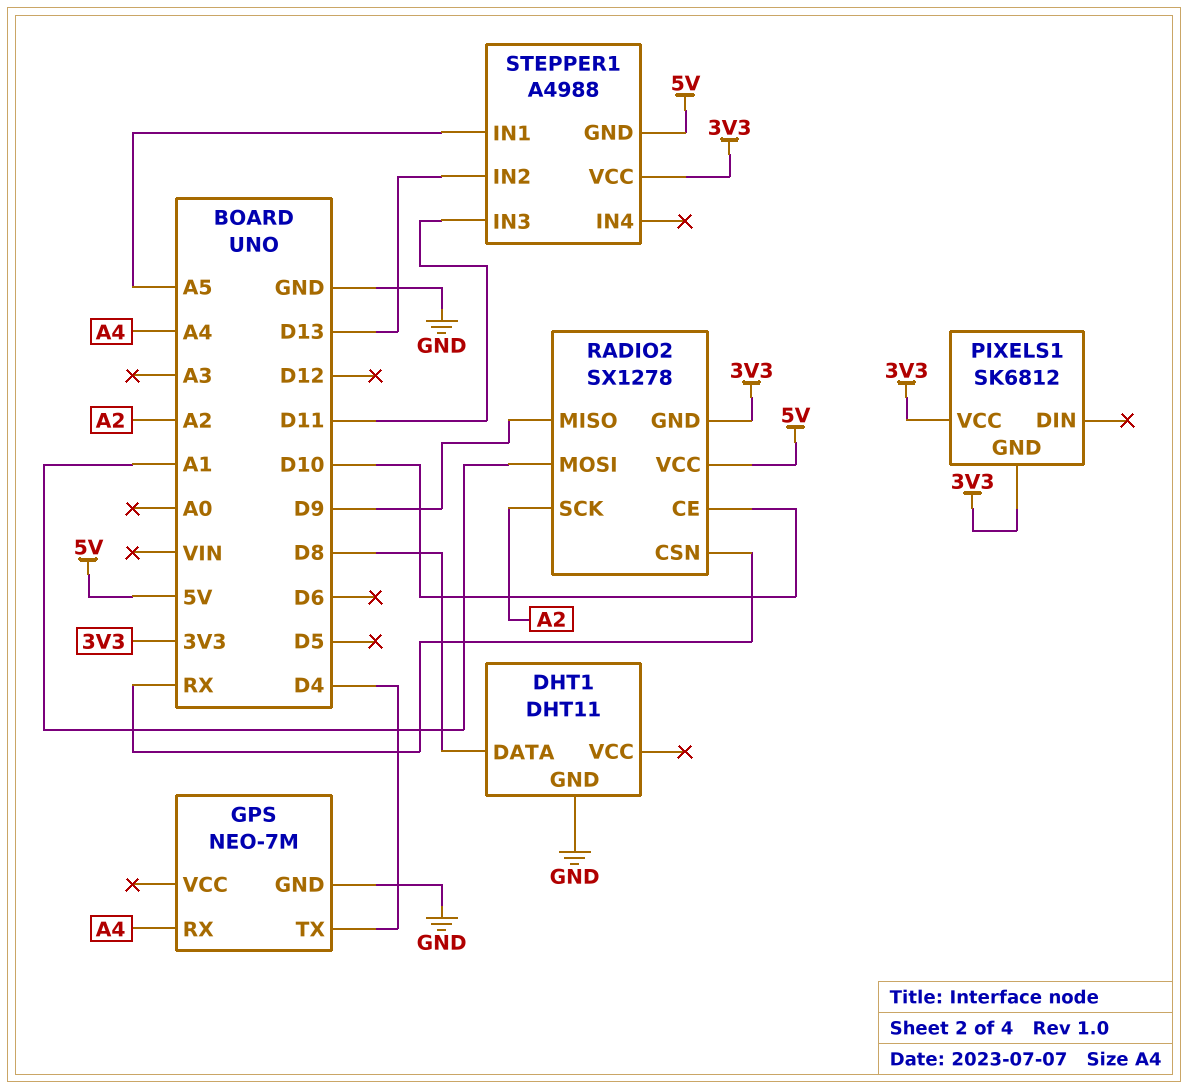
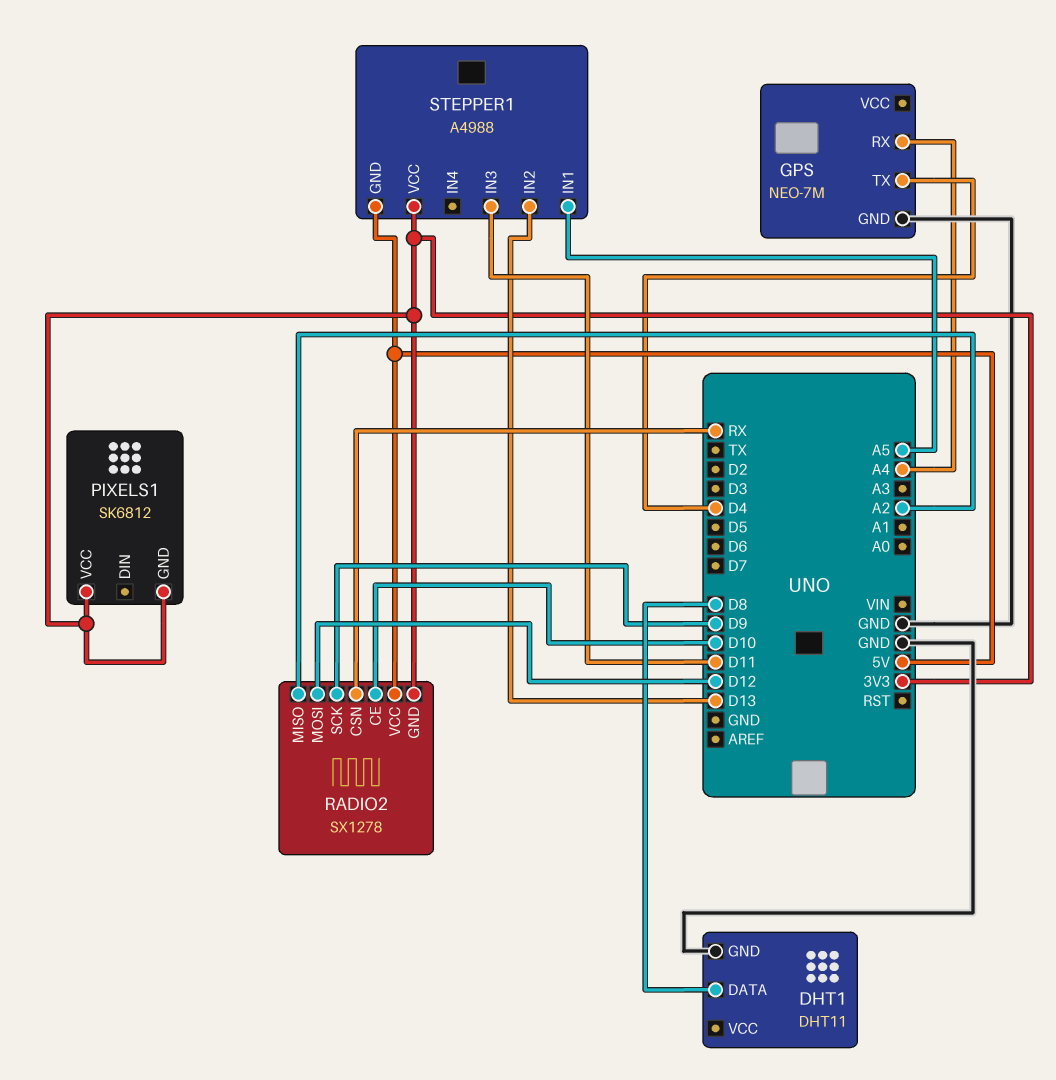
RADIO2 pin MISO: D9 -> A2
RADIO2 pin MOSI: A1 -> D12
RADIO2 pin SCK: A2 -> D9

